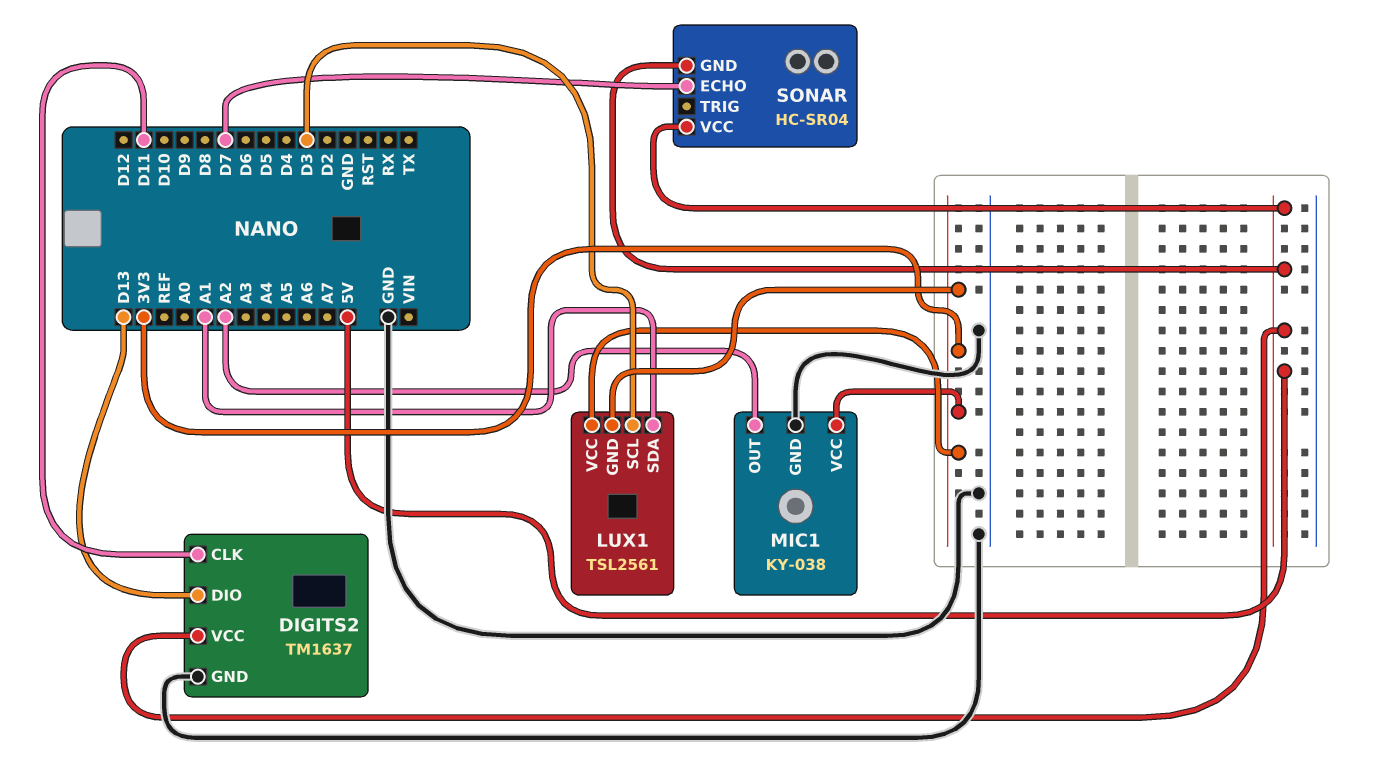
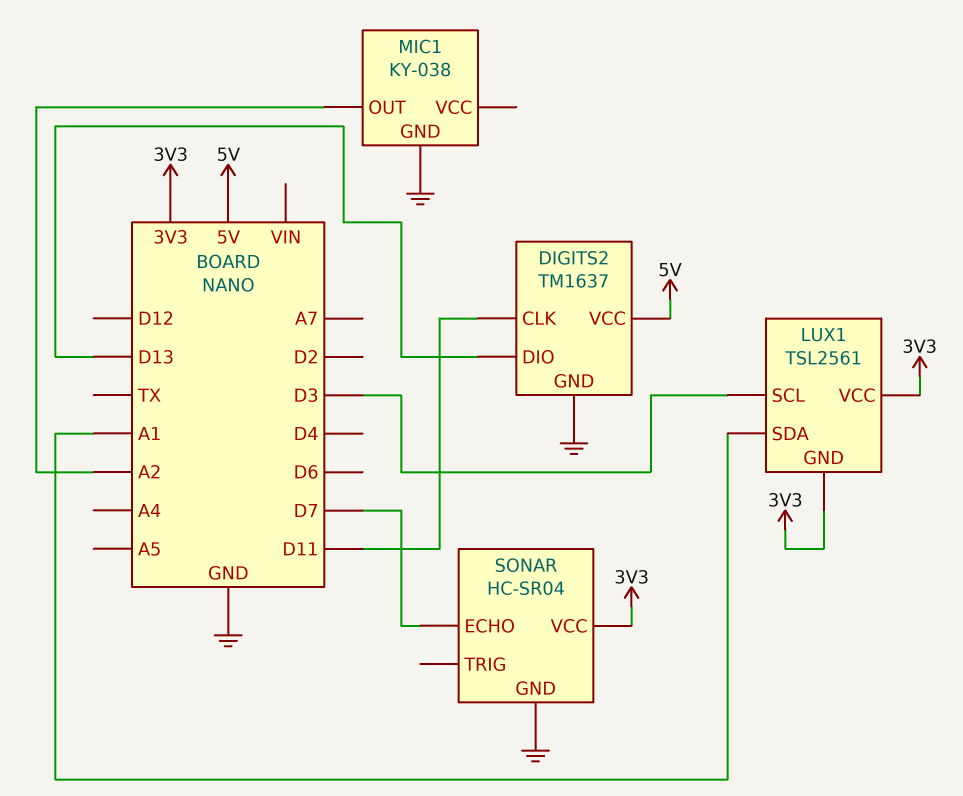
MIC1 pin VCC: 3V3 -> none
SONAR pin GND: 5V -> GND
SONAR pin VCC: 5V -> 3V3

